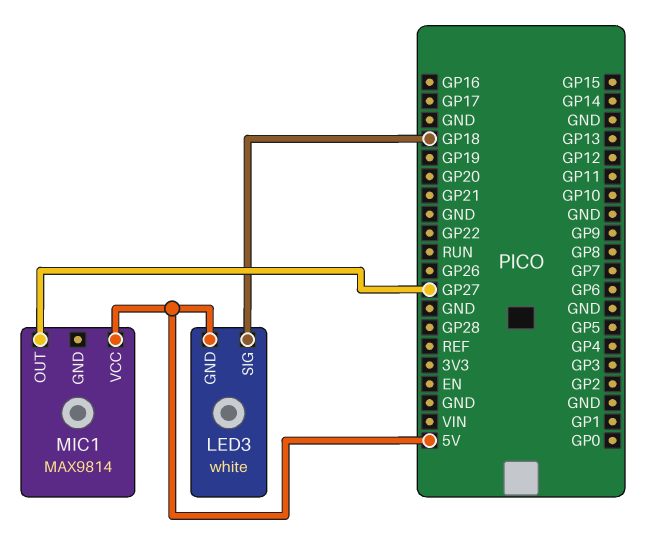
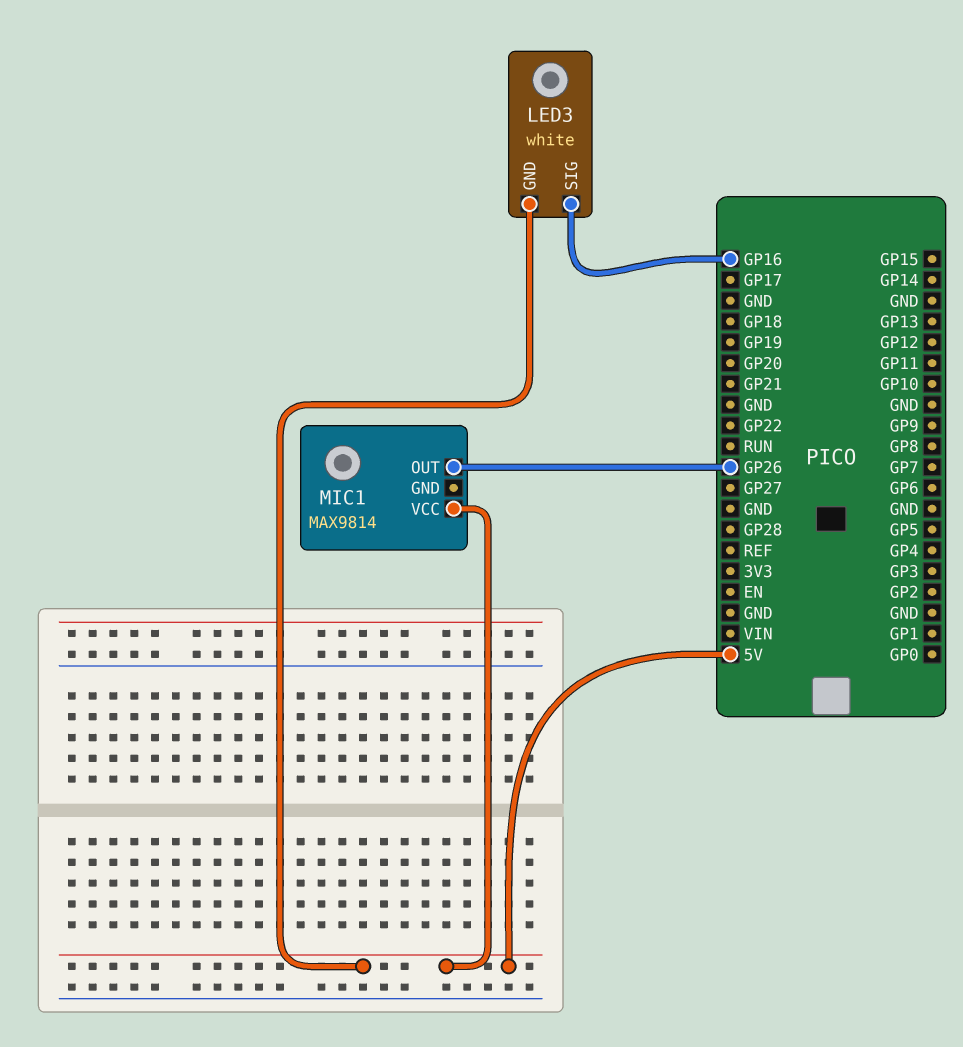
LED3 pin SIG: GP18 -> GP16
MIC1 pin OUT: GP27 -> GP26

